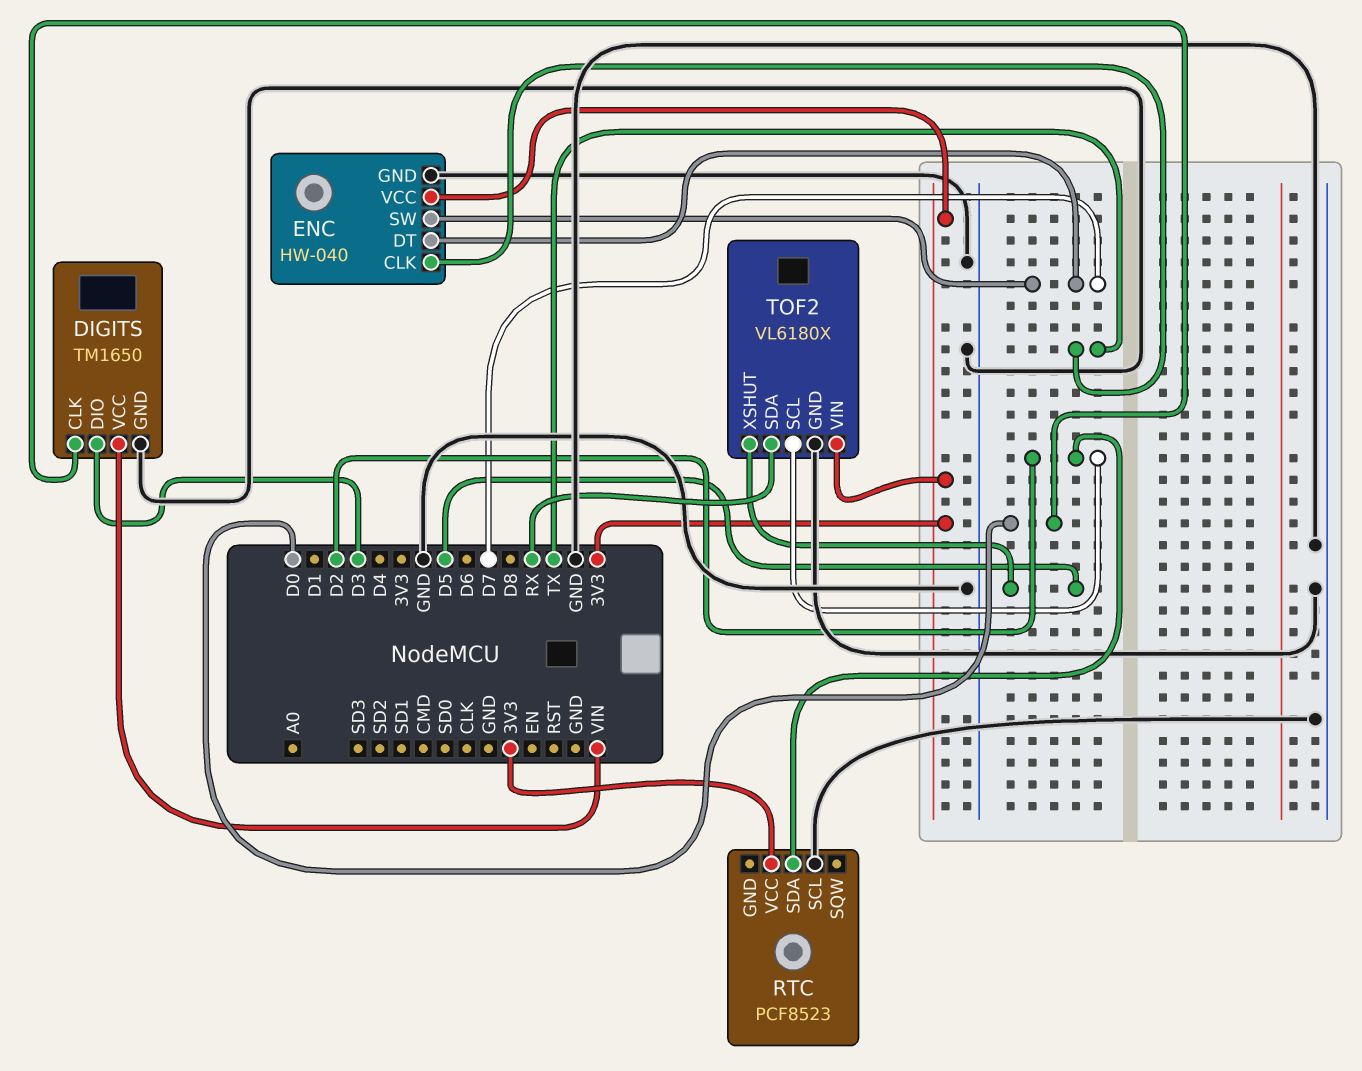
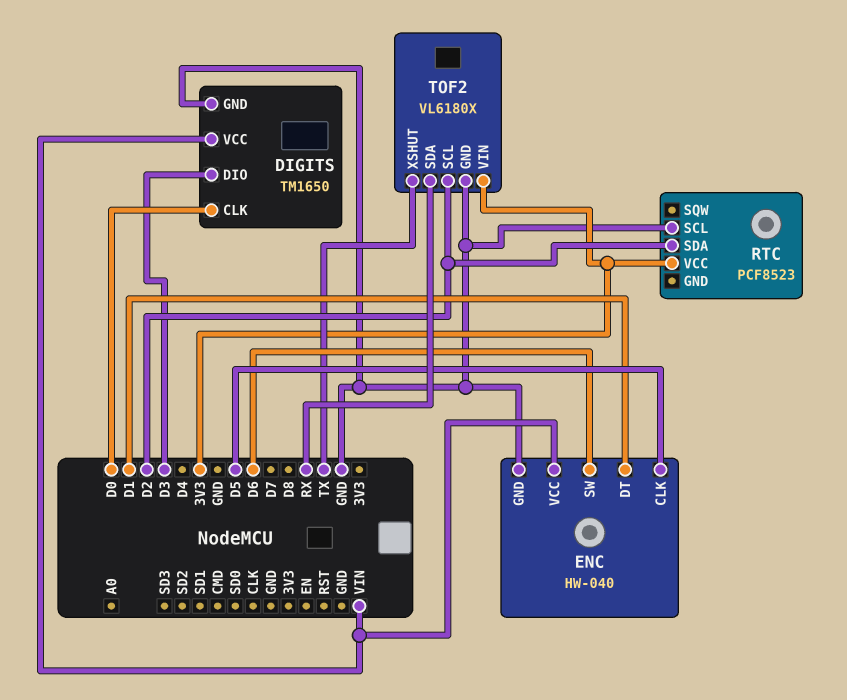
ENC pin CLK: TX -> D5
ENC pin DT: D7 -> D1
ENC pin SW: D7 -> D6
ENC pin VCC: 3V3 -> VIN
TOF2 pin XSHUT: D5 -> TX

